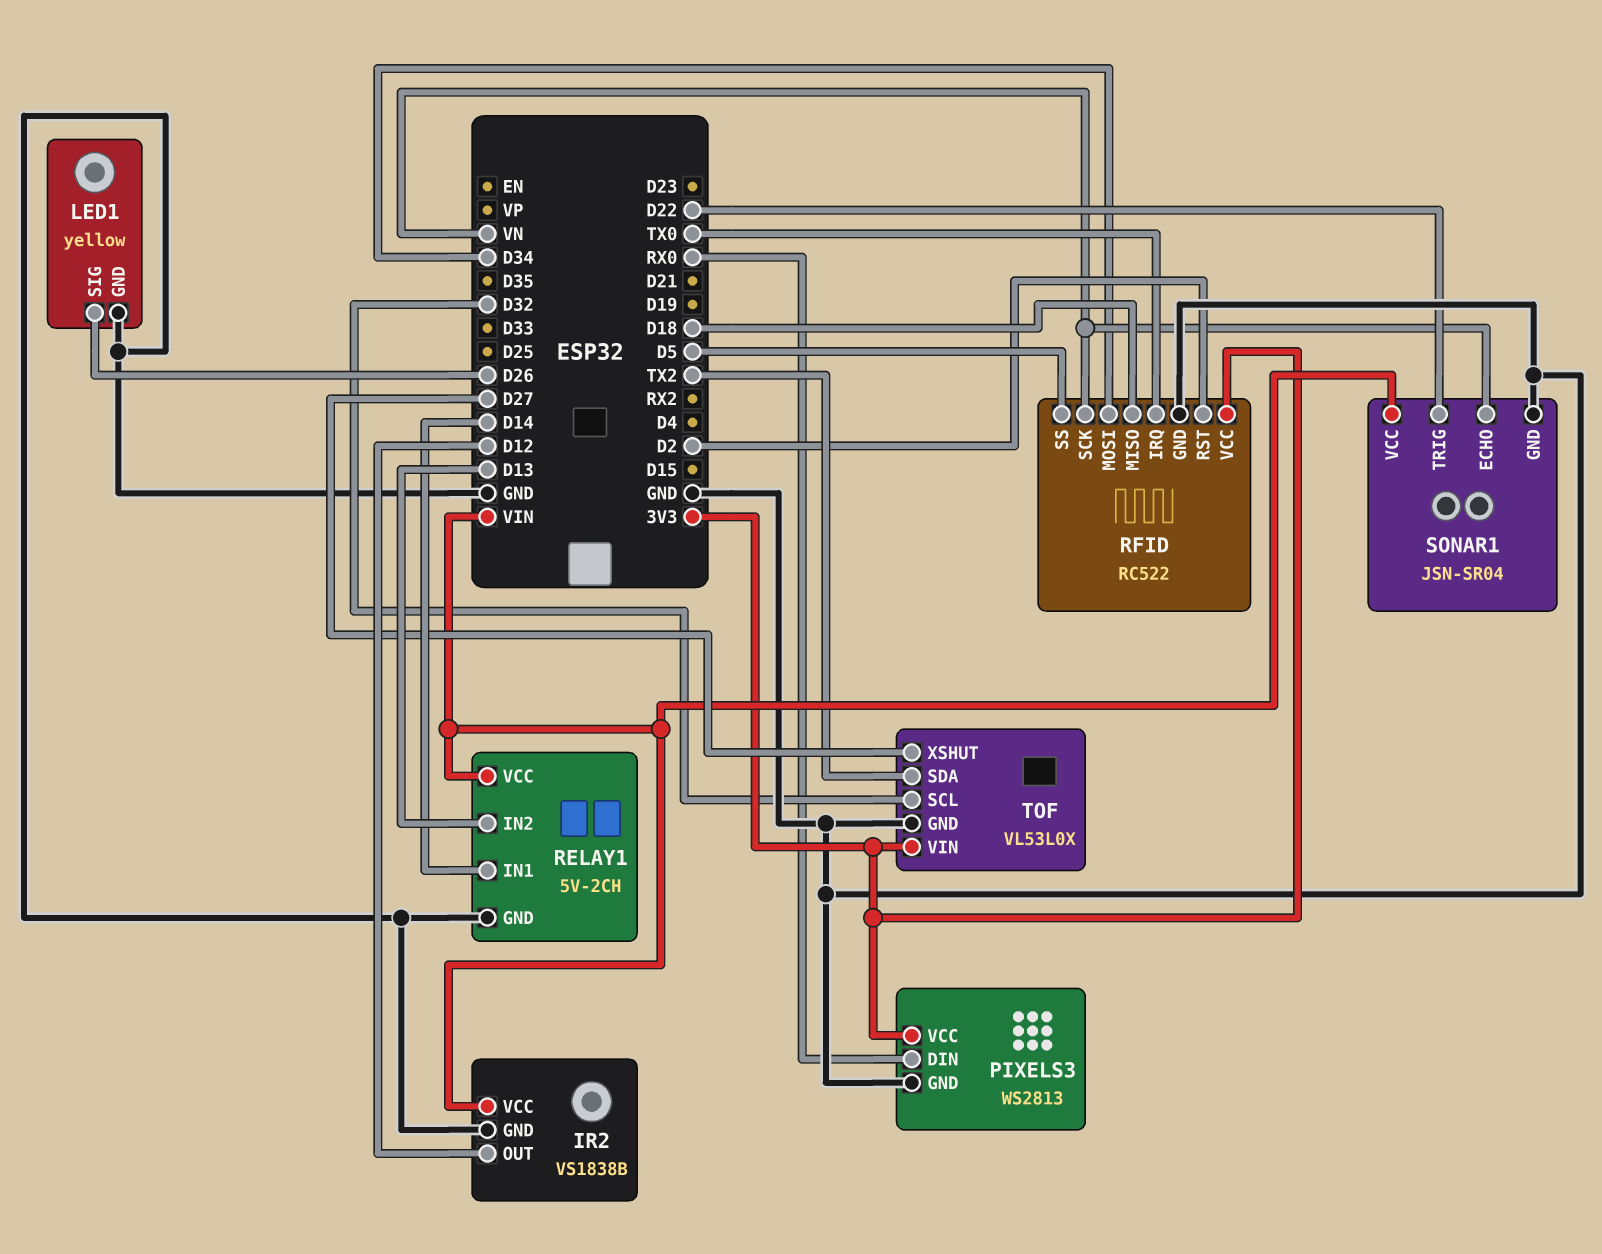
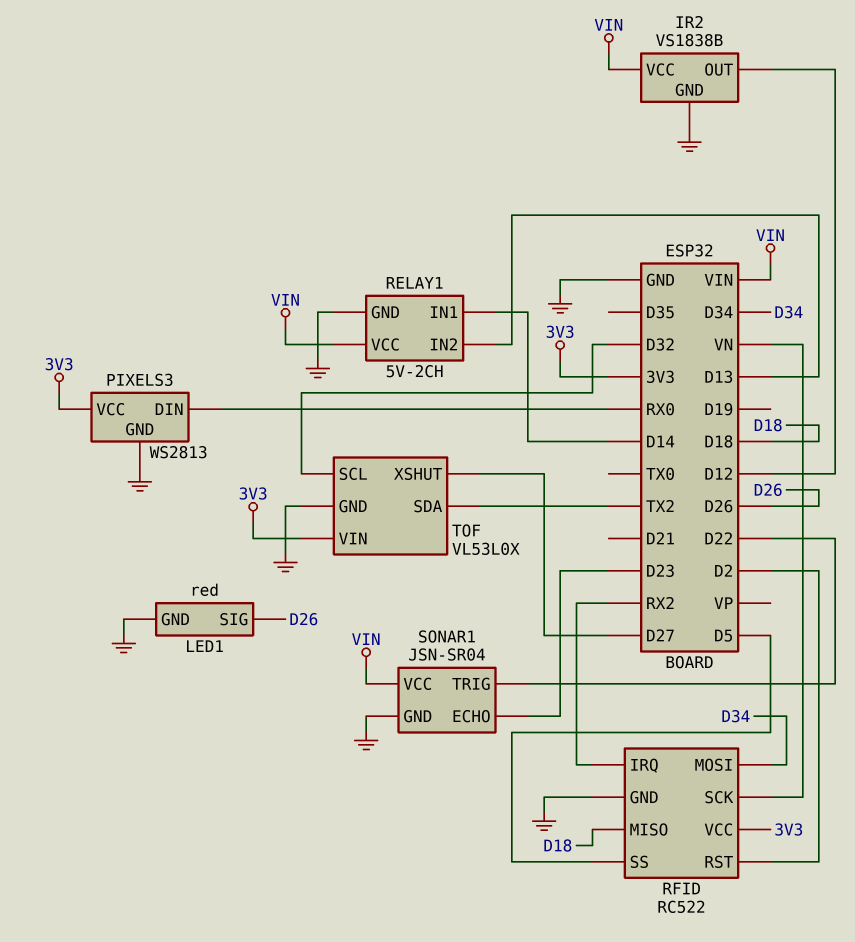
LED1: yellow -> red
RFID pin IRQ: TX0 -> RX2
SONAR1 pin ECHO: VN -> D23

